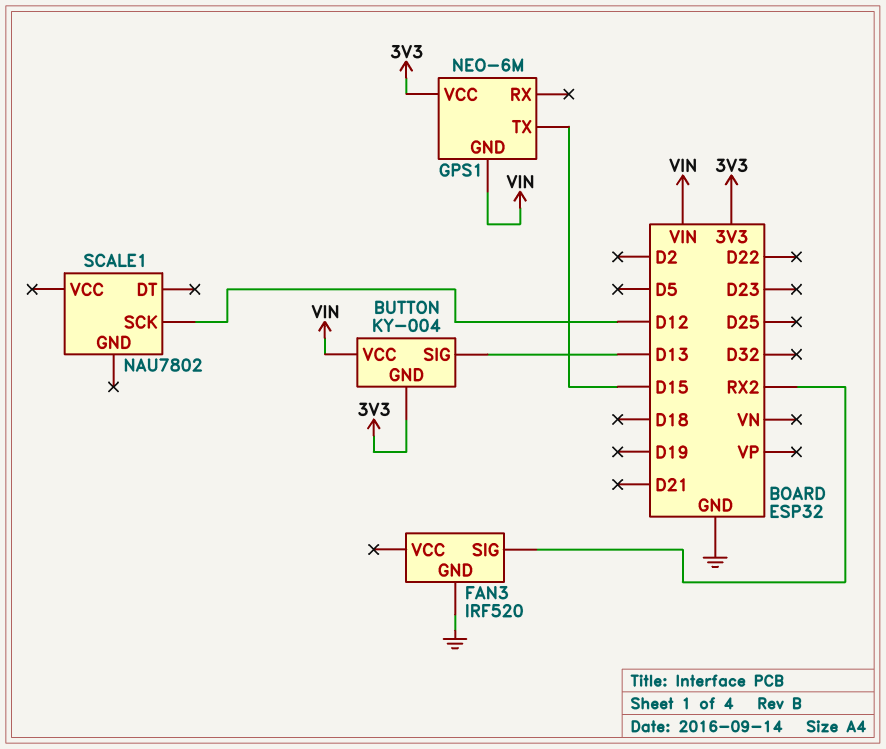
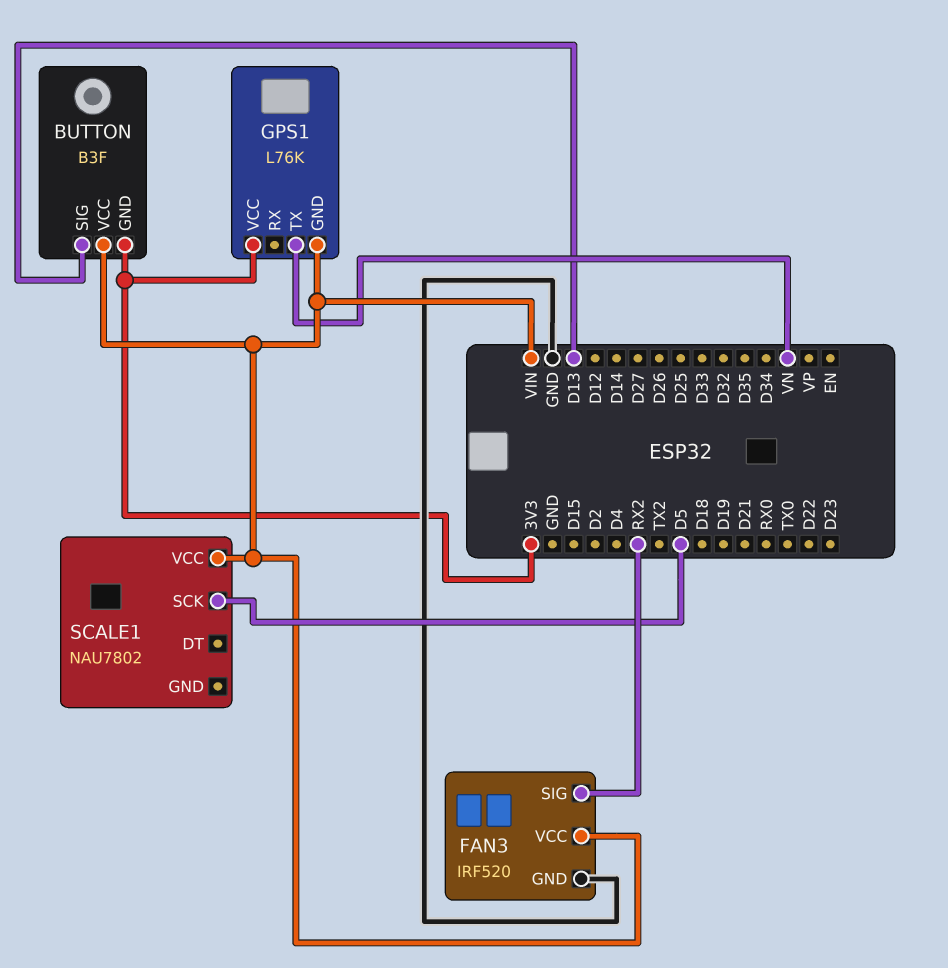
BUTTON: KY-004 -> B3F
FAN3 pin VCC: none -> VIN
GPS1: NEO-6M -> L76K
GPS1 pin TX: D15 -> VN
SCALE1 pin SCK: D12 -> D5
SCALE1 pin VCC: none -> VIN

